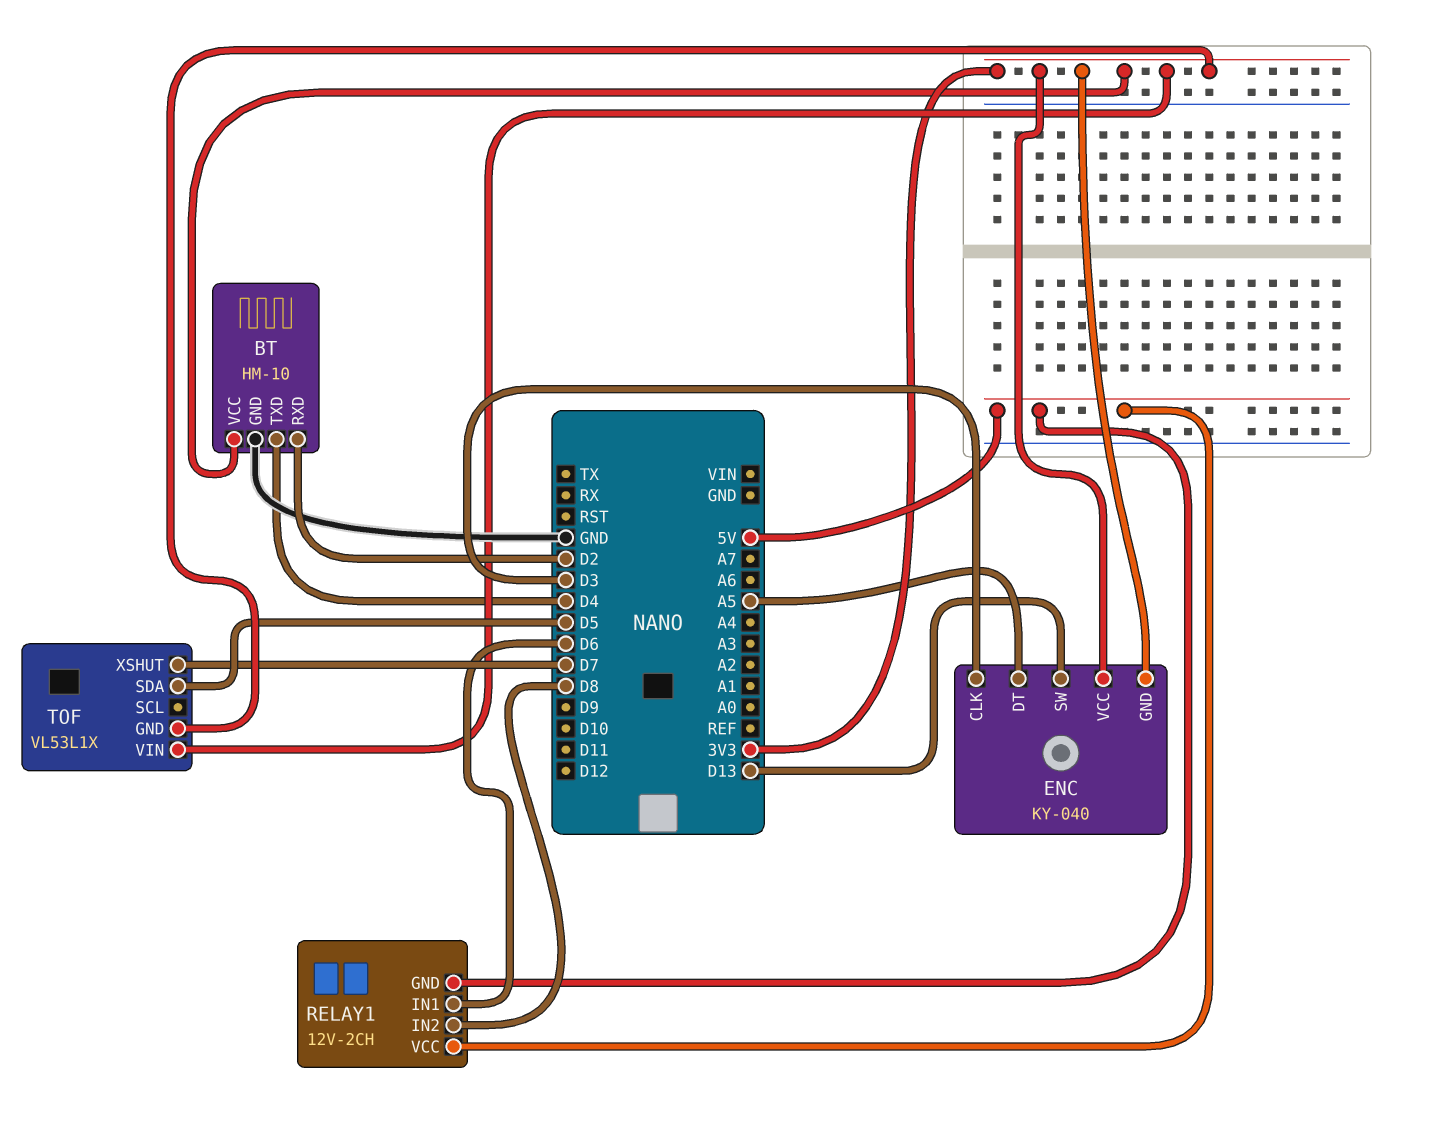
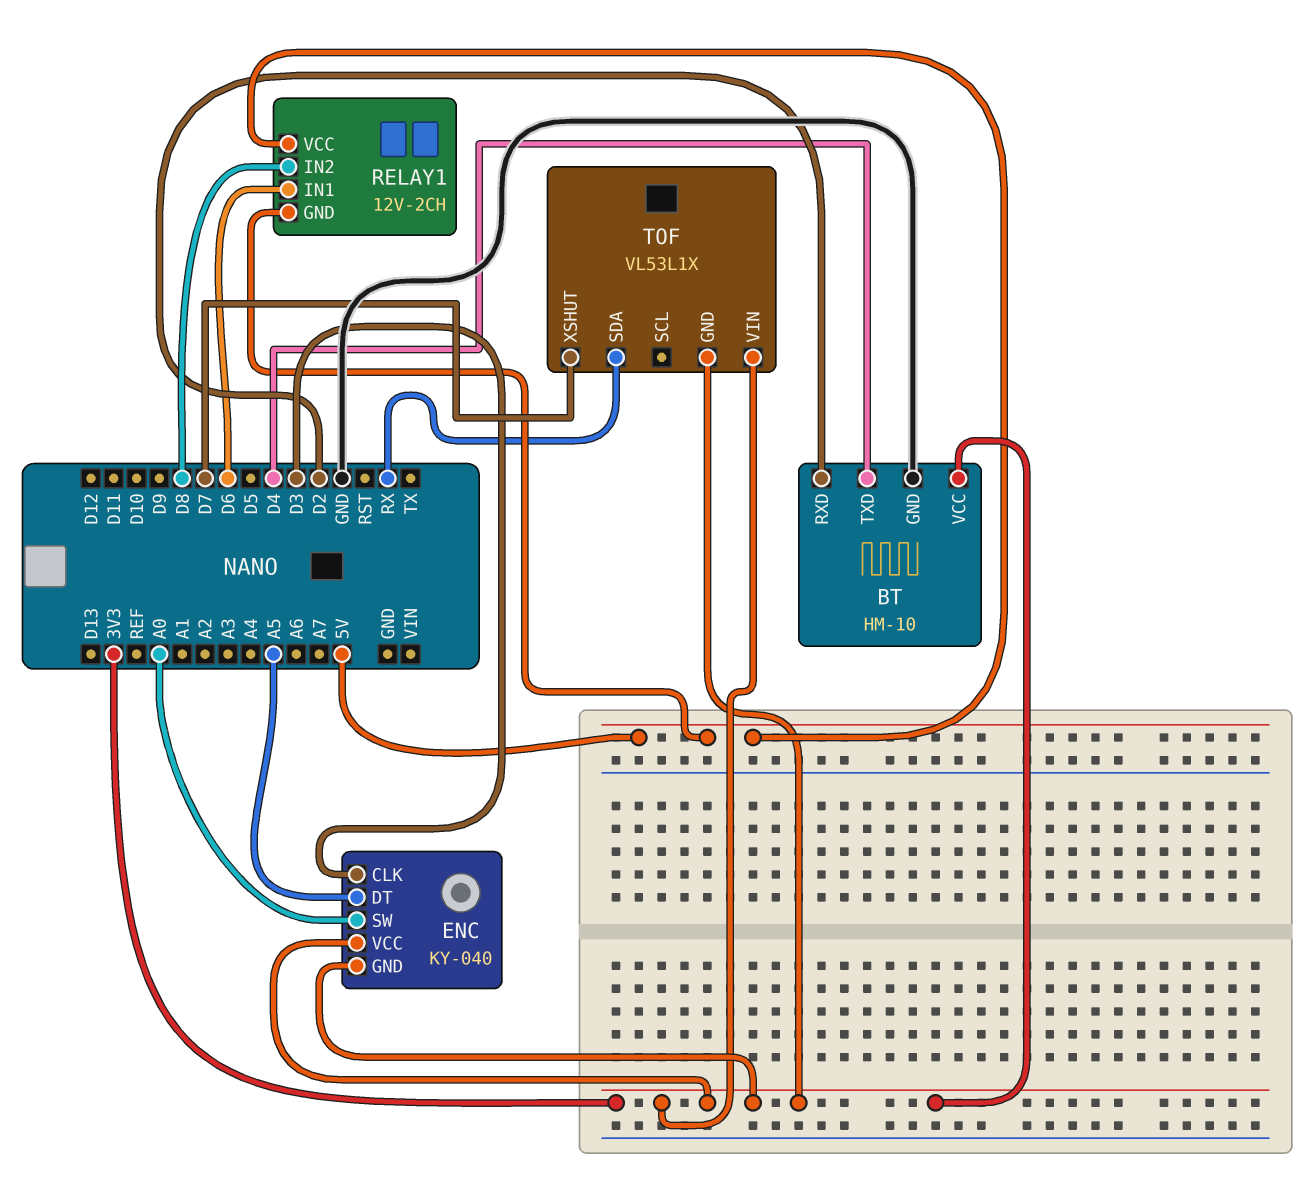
ENC pin SW: D13 -> A0
TOF pin SDA: D5 -> RX

